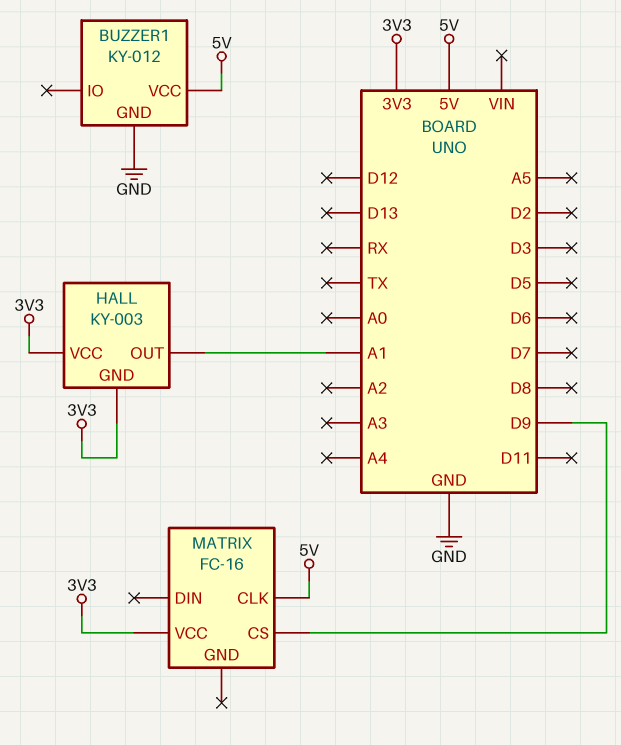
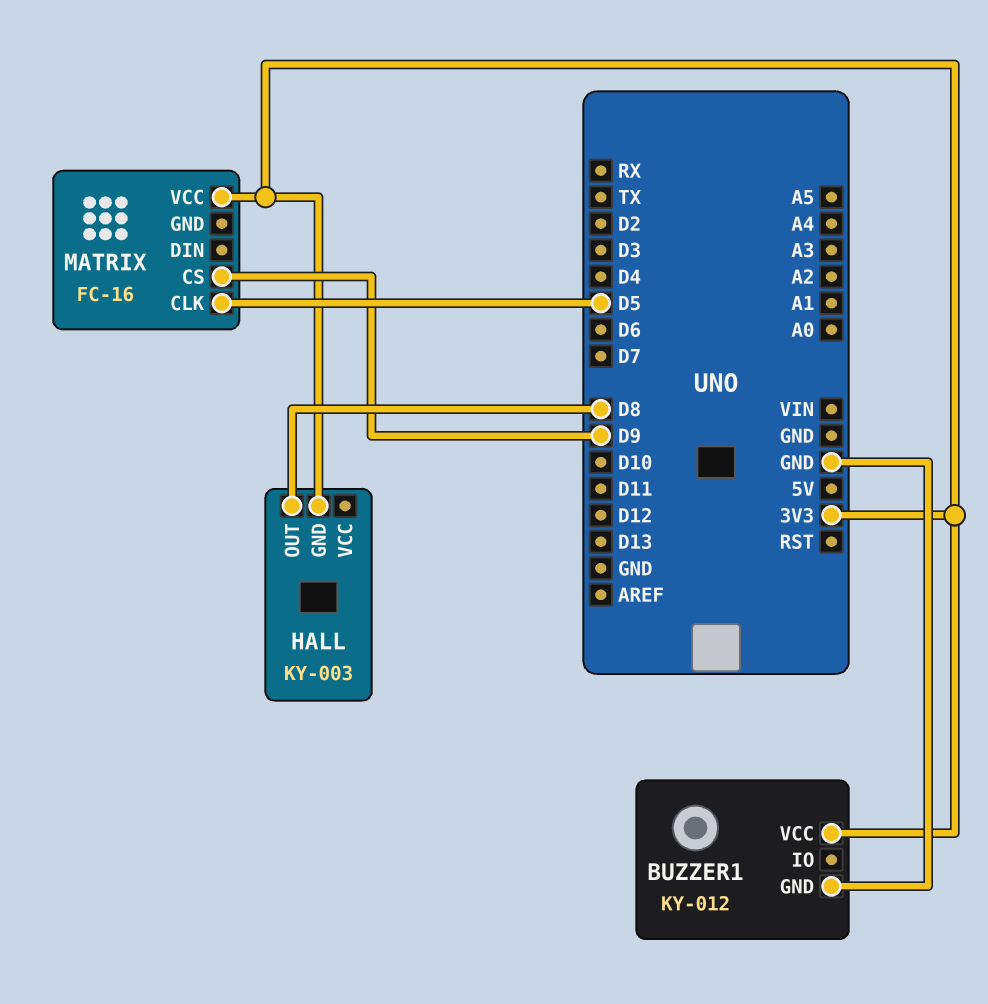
BUZZER1 pin VCC: 5V -> 3V3
HALL pin OUT: A1 -> D8
HALL pin VCC: 3V3 -> none
MATRIX pin CLK: 5V -> D5

